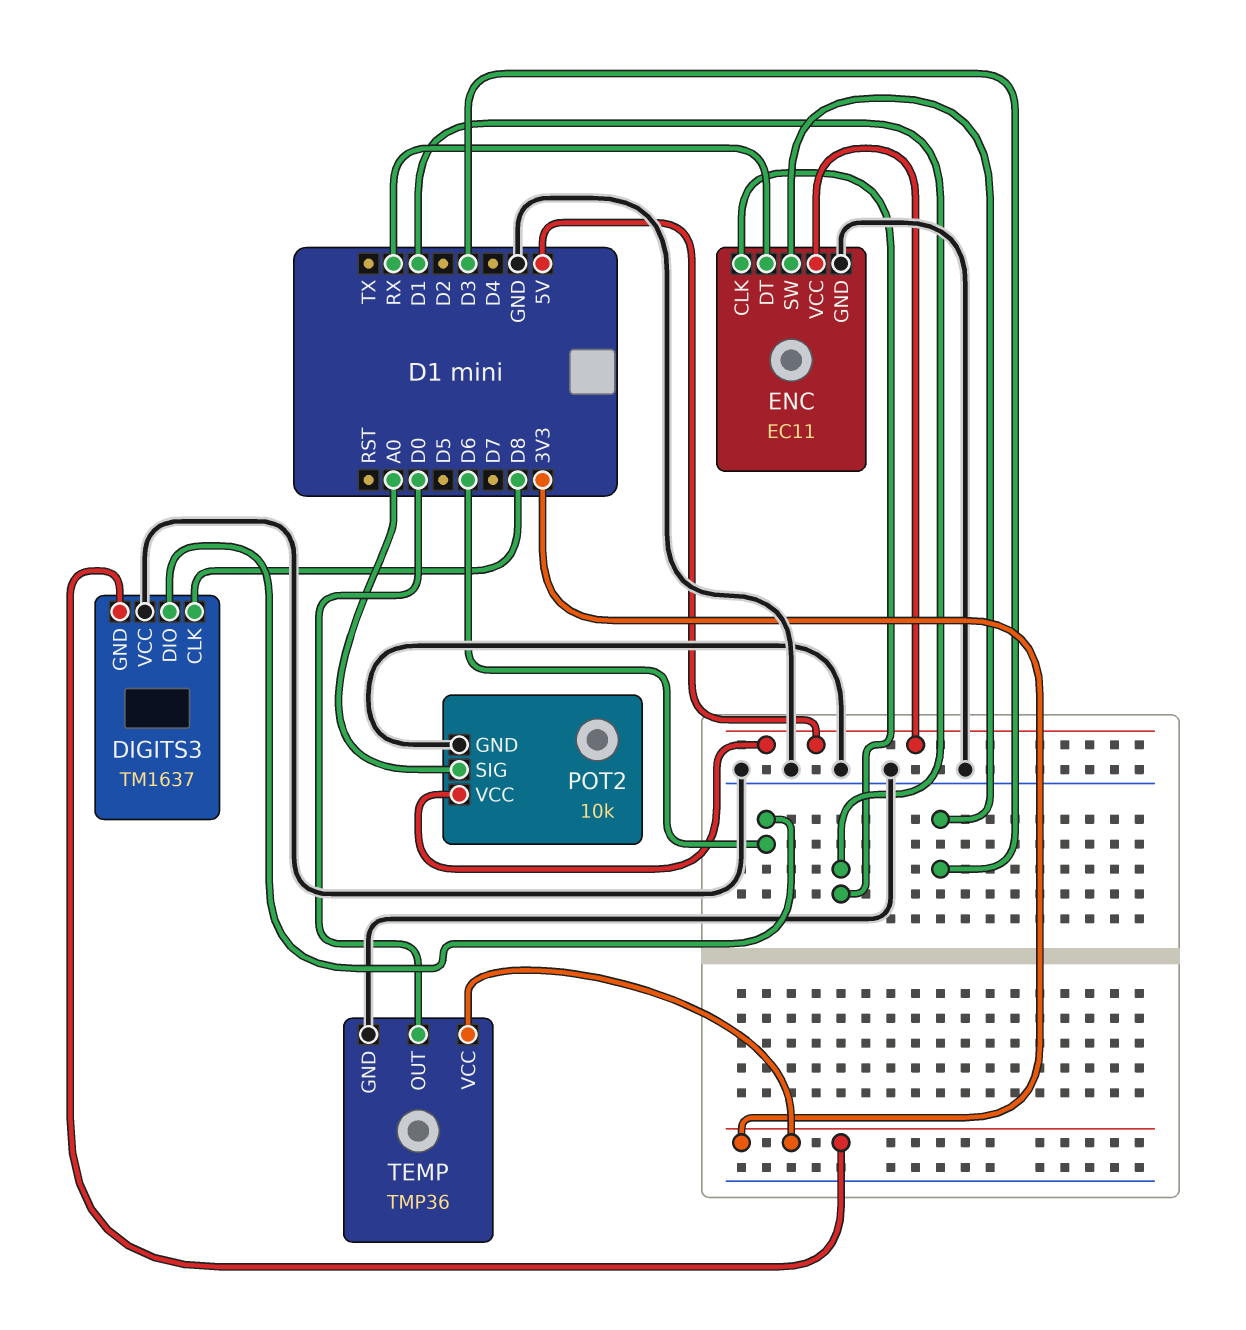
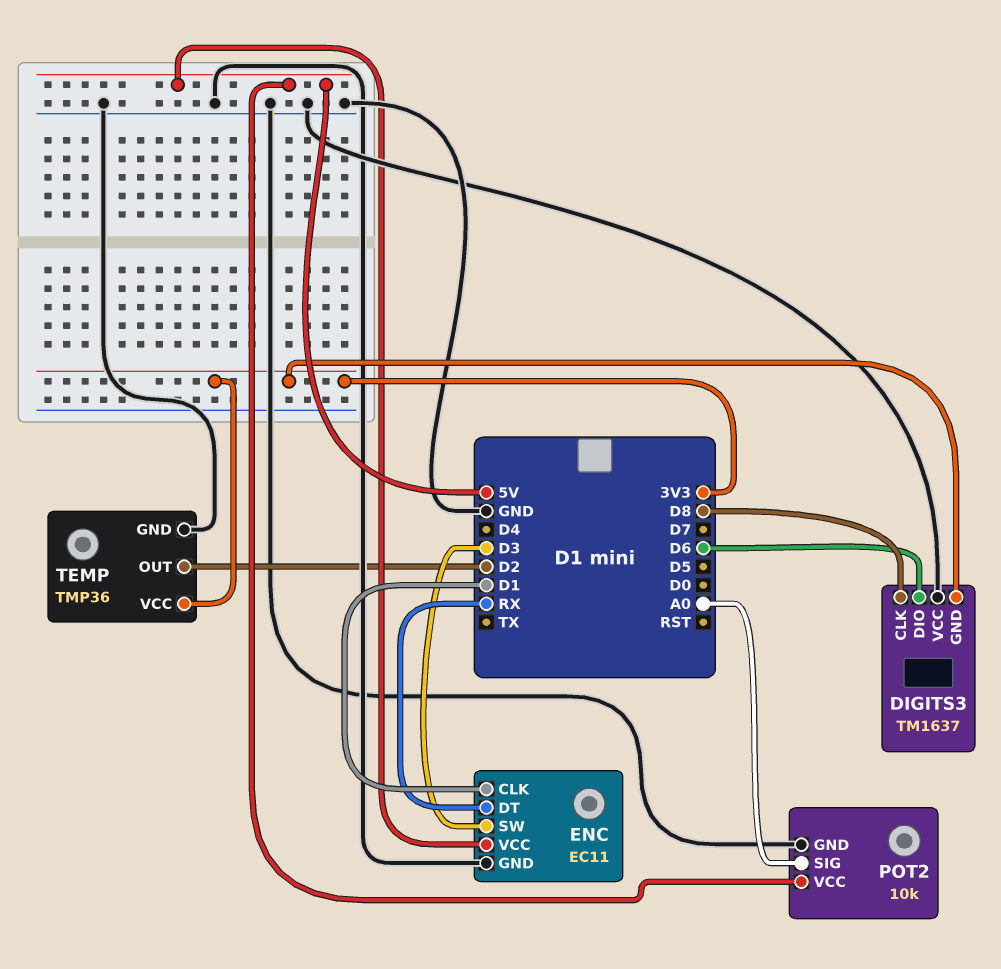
TEMP pin OUT: D0 -> D2

